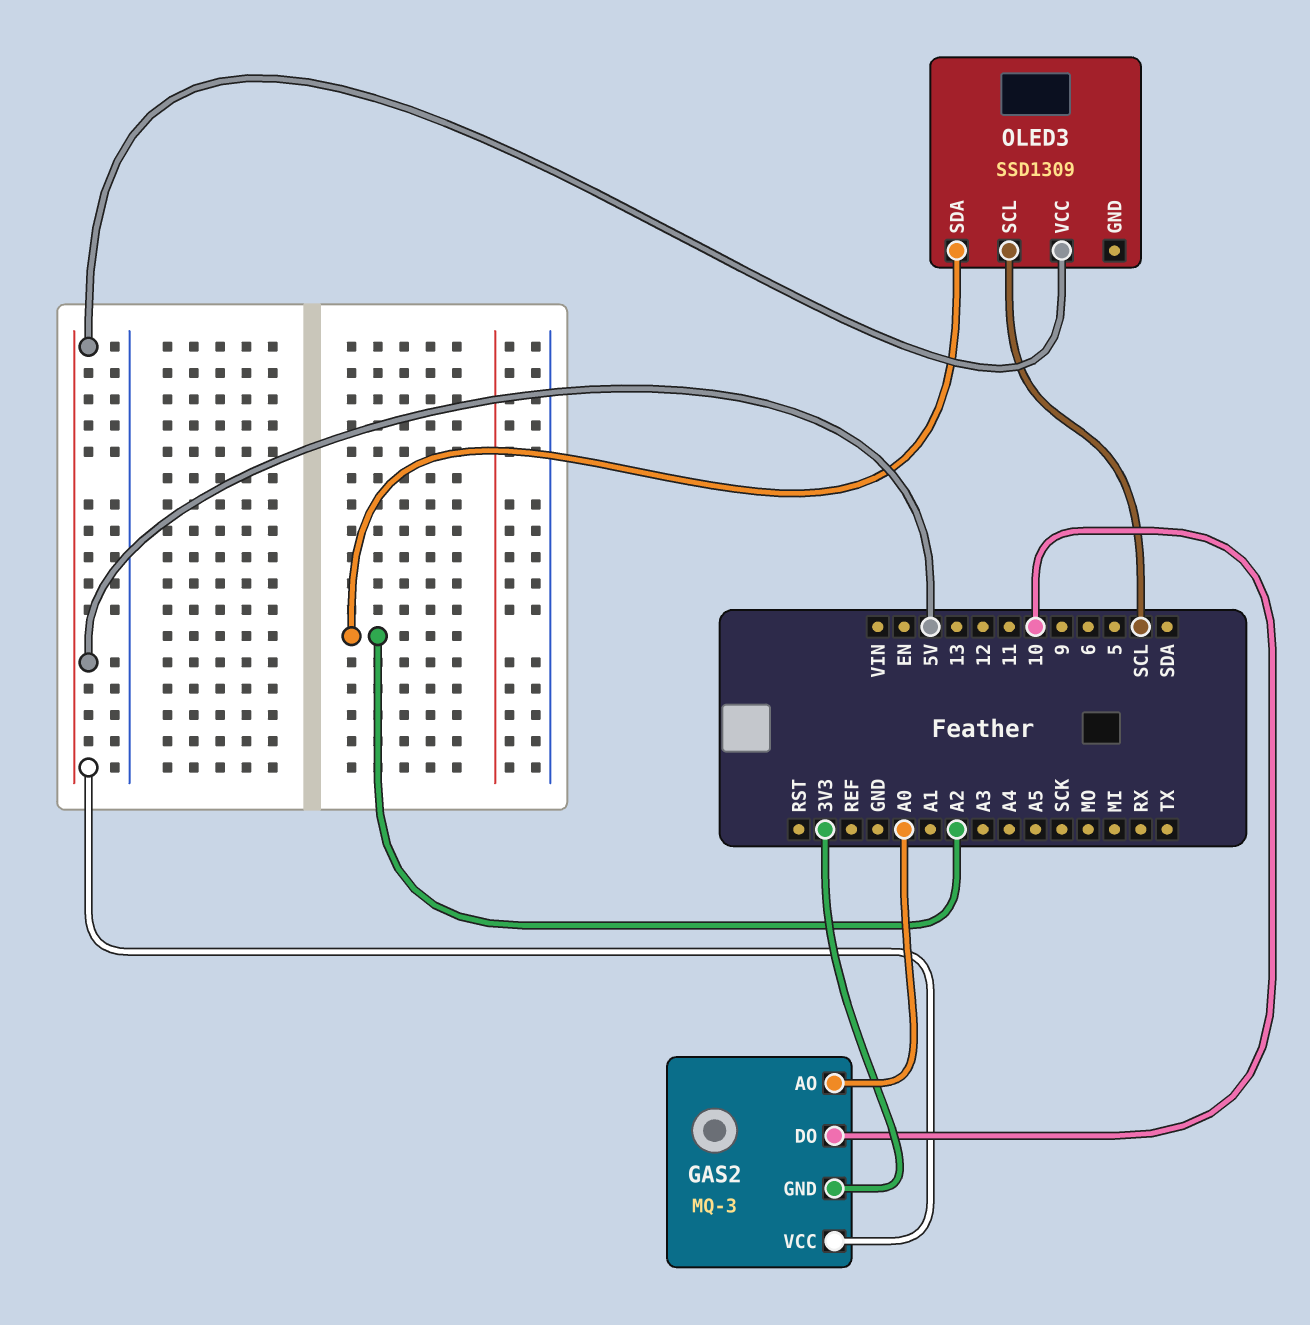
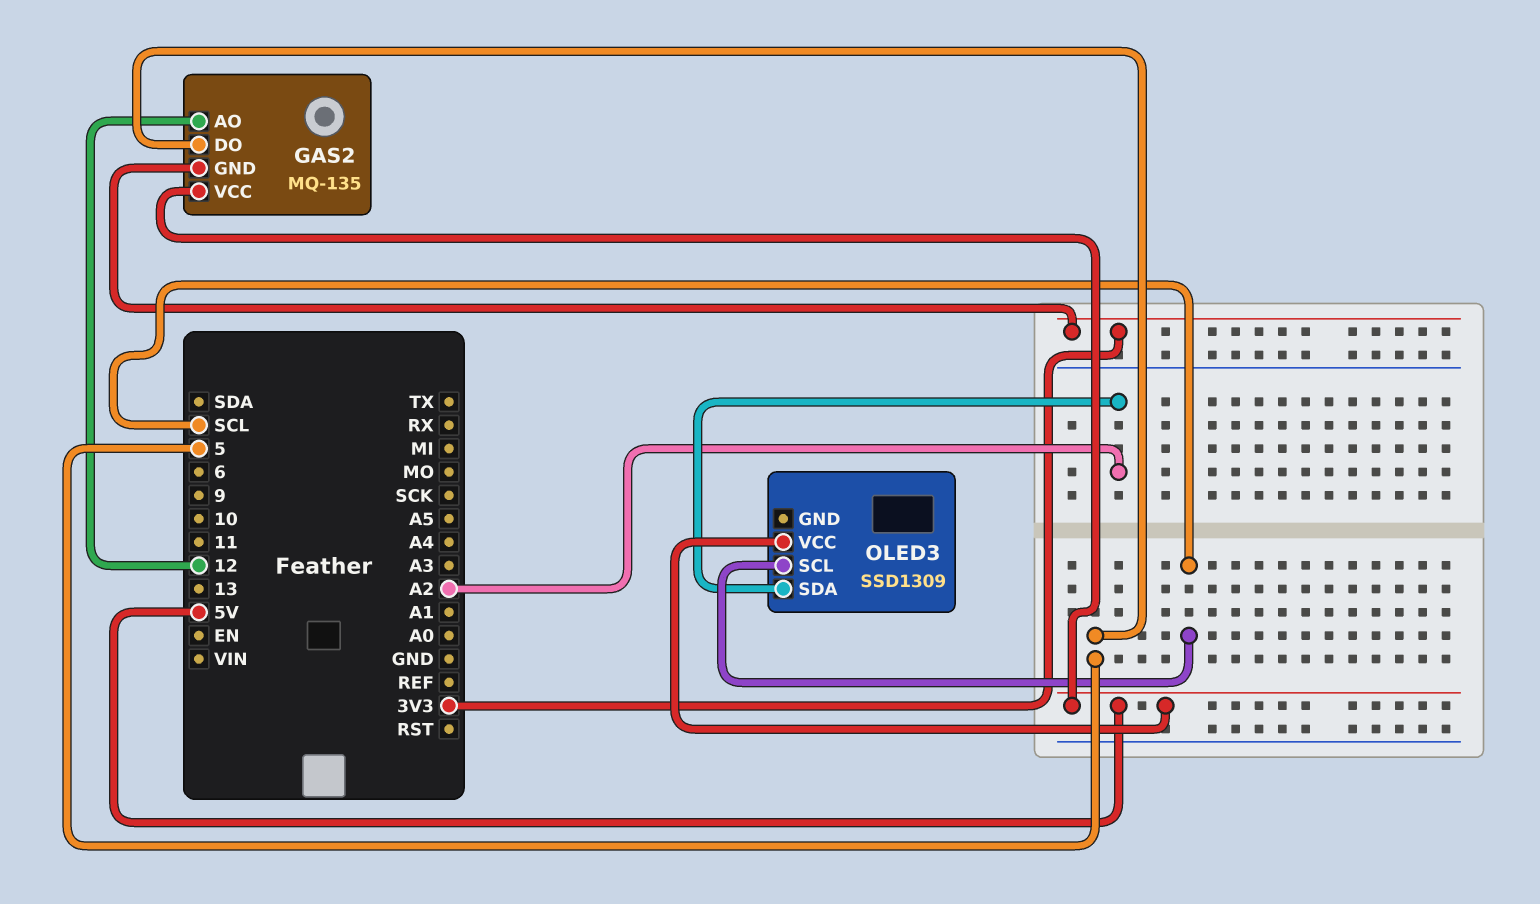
GAS2: MQ-3 -> MQ-135
GAS2 pin AO: A0 -> 12
GAS2 pin DO: 10 -> 5

